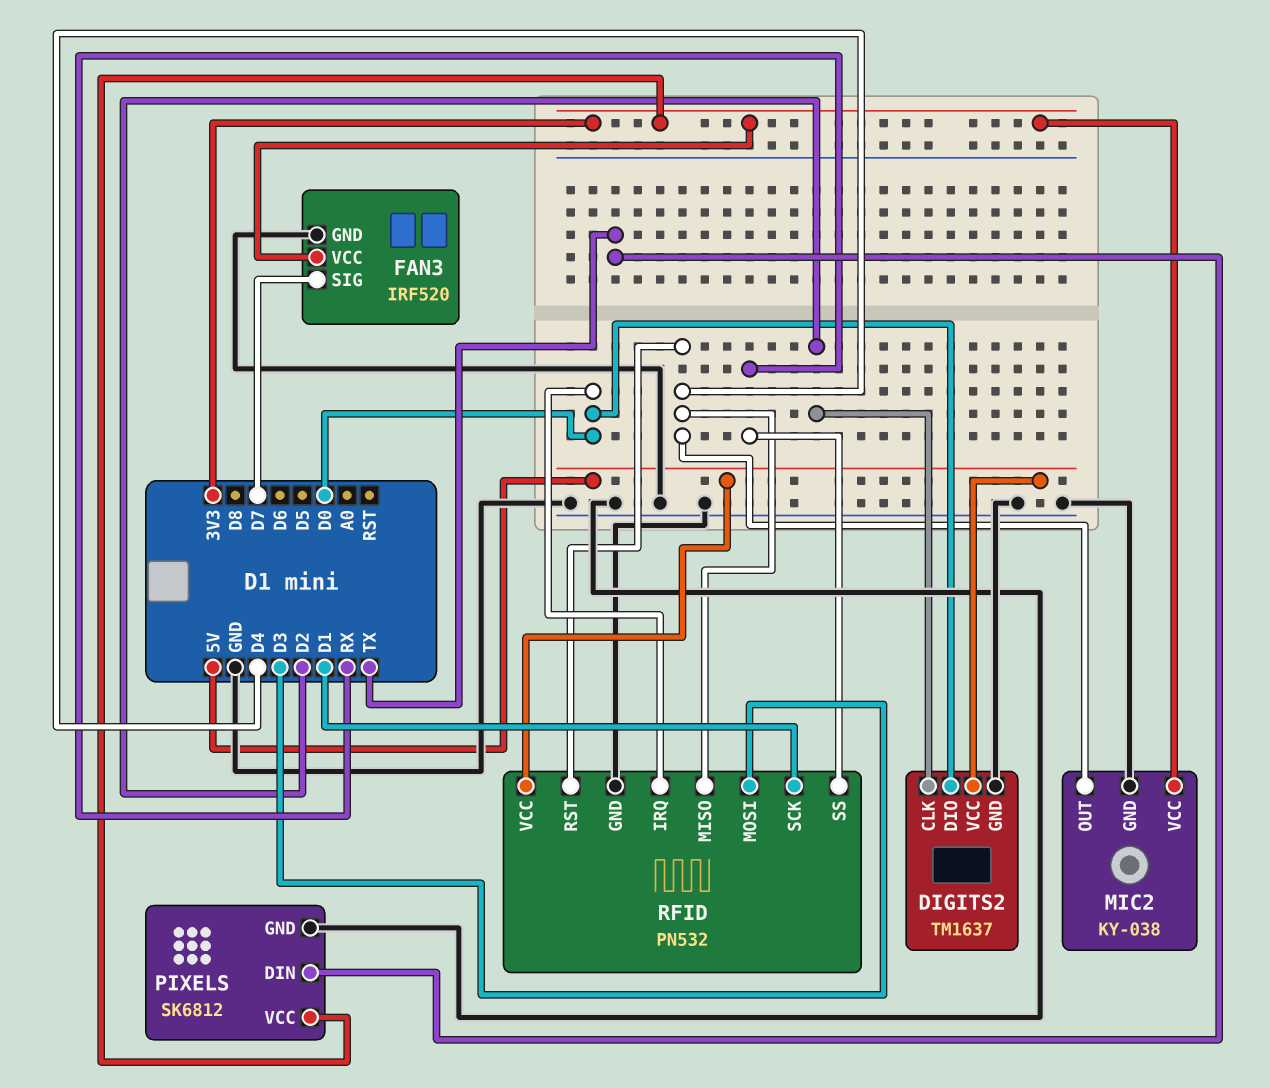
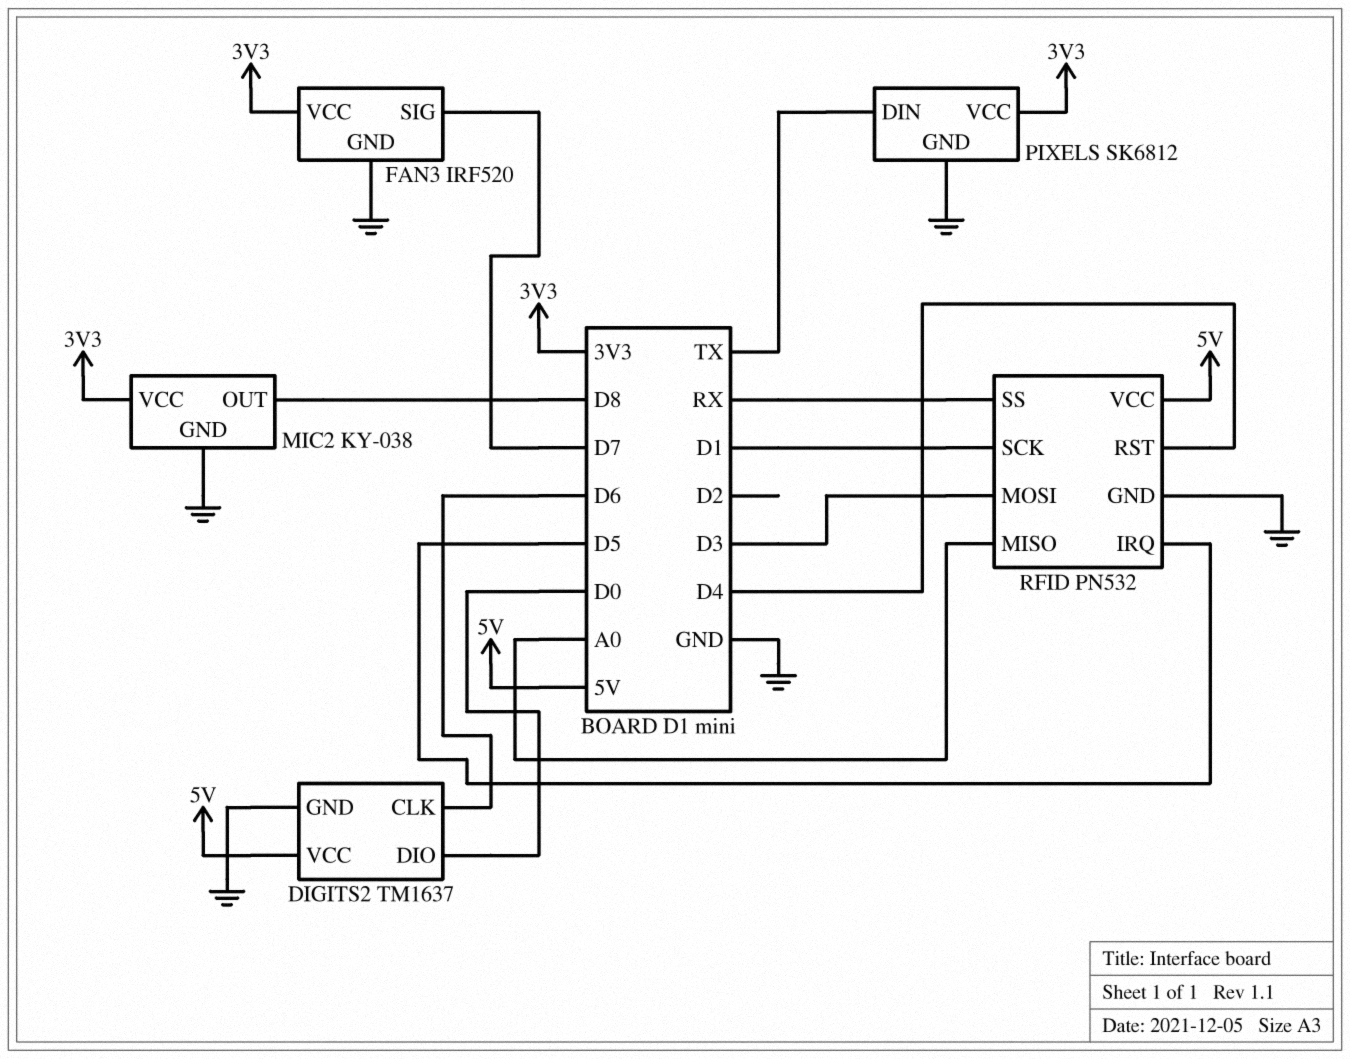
DIGITS2 pin CLK: D2 -> D6
MIC2 pin OUT: D4 -> D8
RFID pin IRQ: D0 -> D5
RFID pin MISO: D4 -> A0

